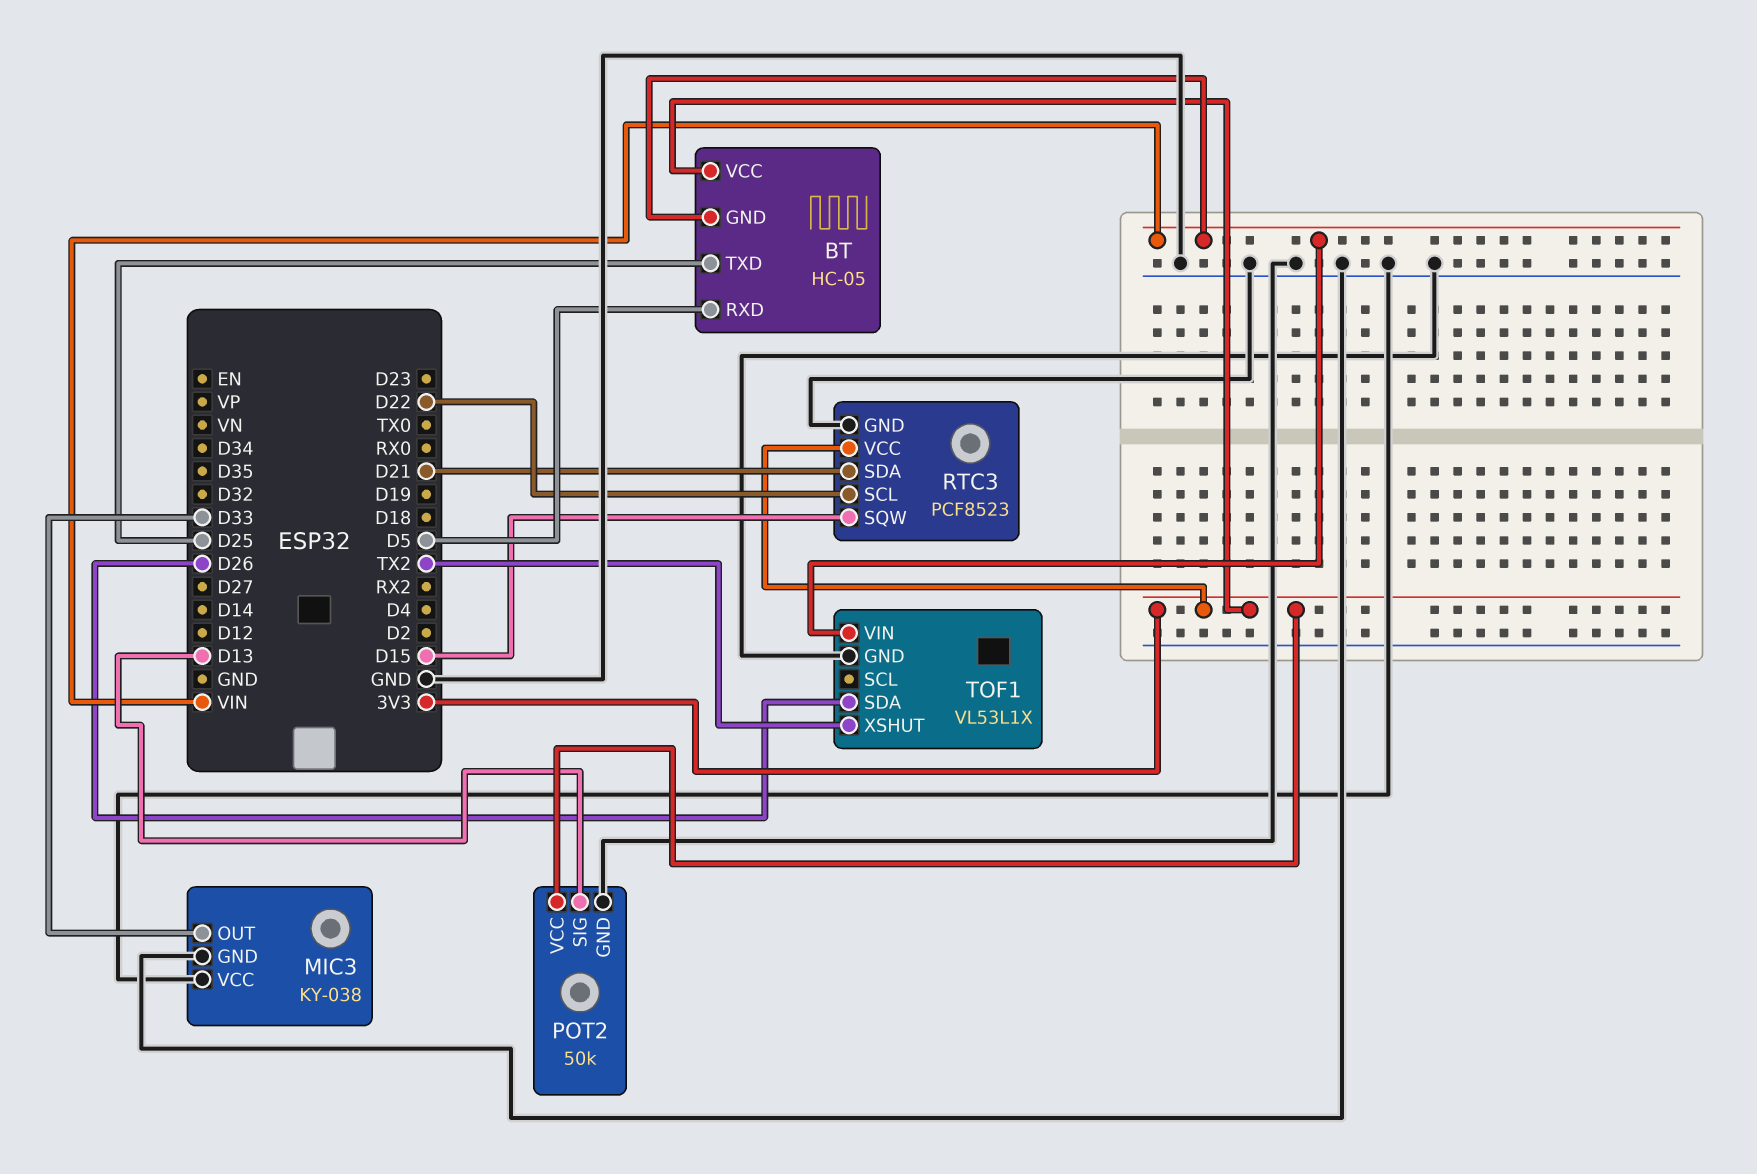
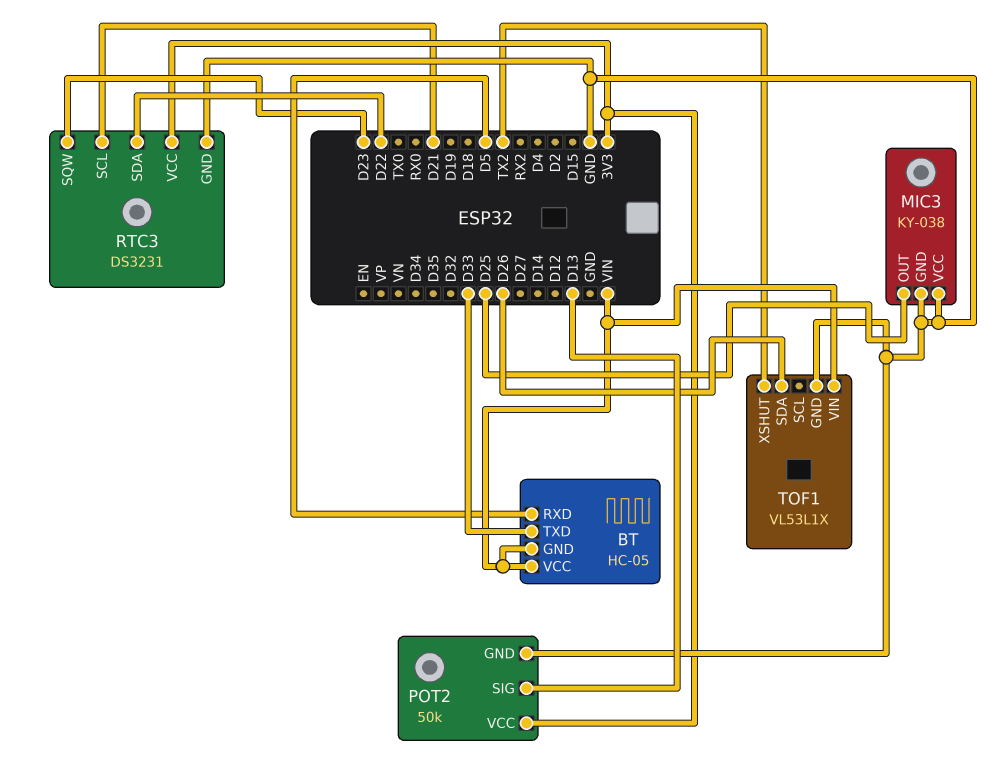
BT pin TXD: D25 -> D33
BT pin VCC: 3V3 -> VIN
MIC3 pin OUT: D33 -> D25
RTC3: PCF8523 -> DS3231
RTC3 pin SCL: D22 -> D21
RTC3 pin SDA: D21 -> D22
RTC3 pin SQW: D15 -> D23

